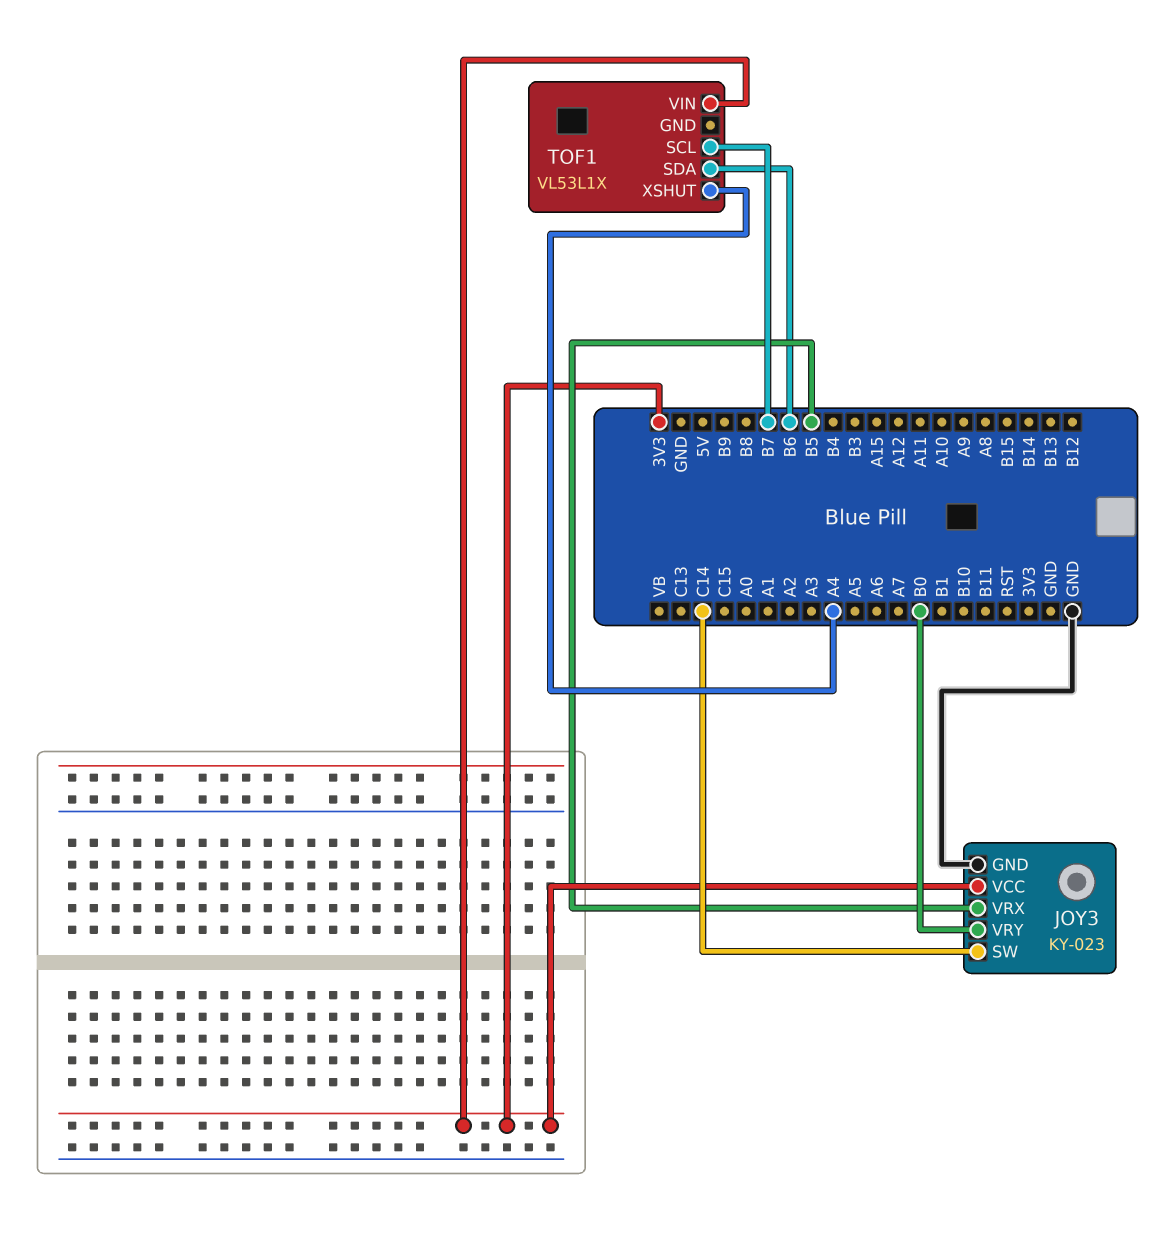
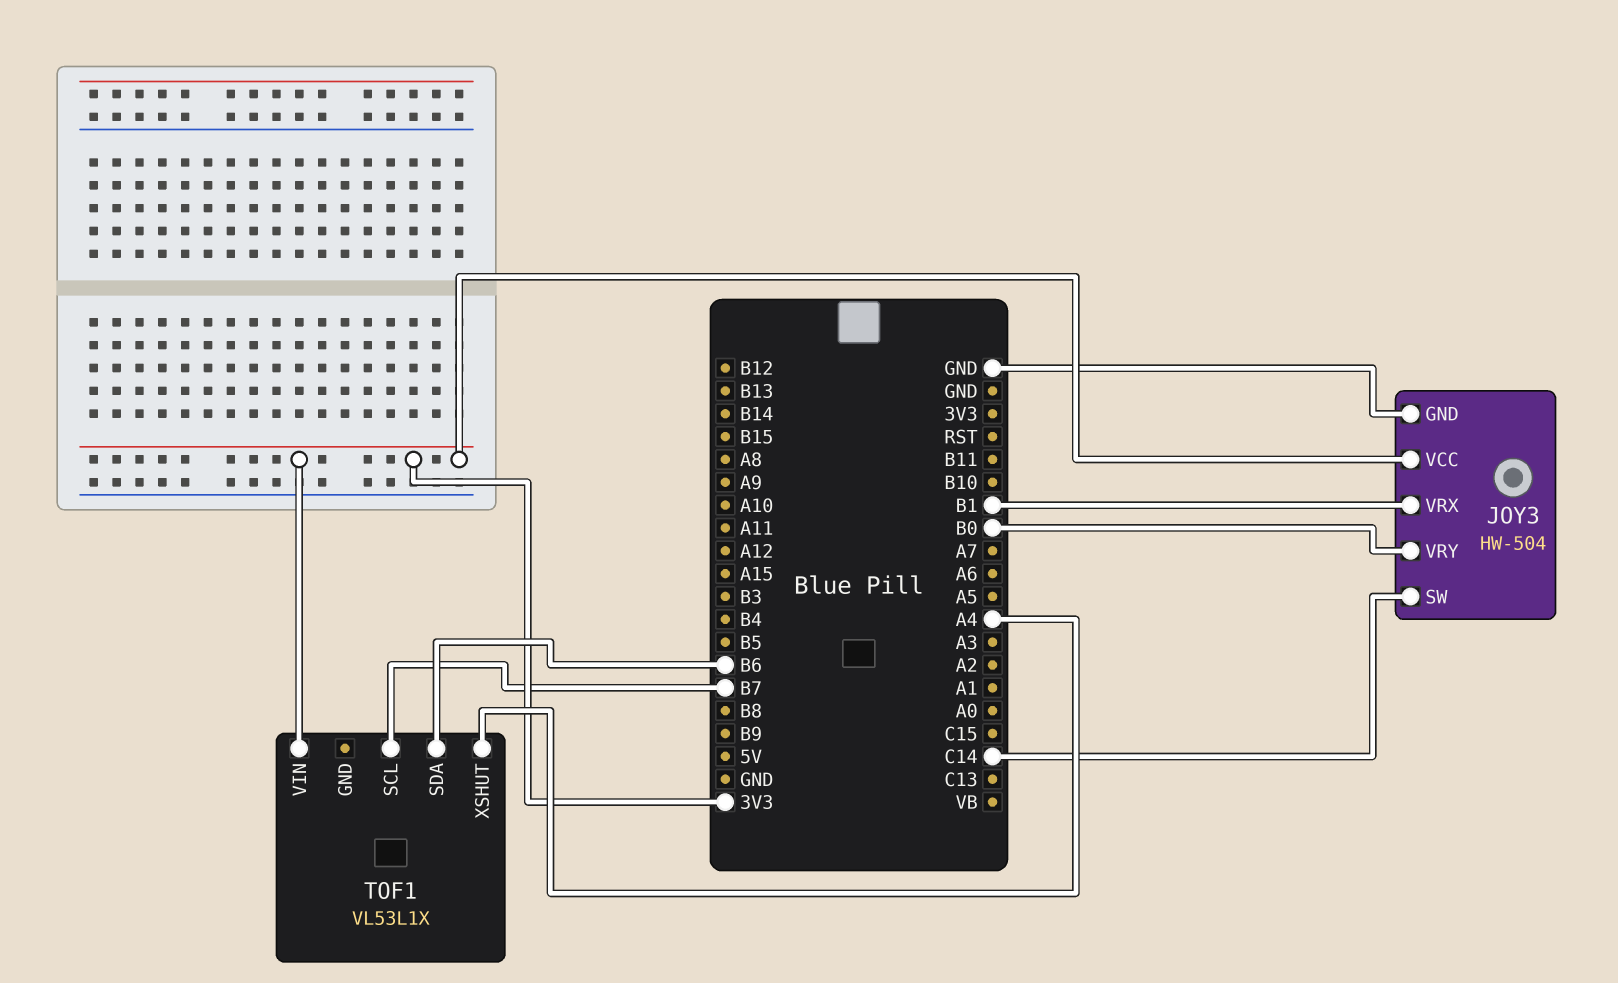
JOY3: KY-023 -> HW-504
JOY3 pin VRX: B5 -> B1

